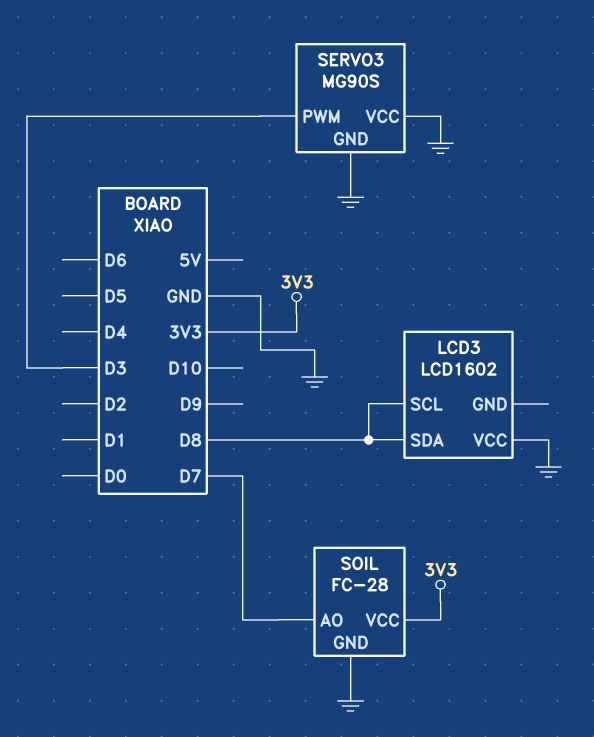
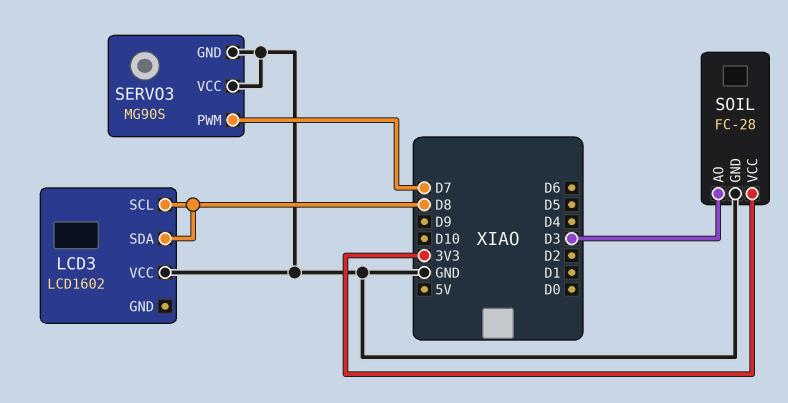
SERVO3 pin PWM: D3 -> D7
SOIL pin AO: D7 -> D3

